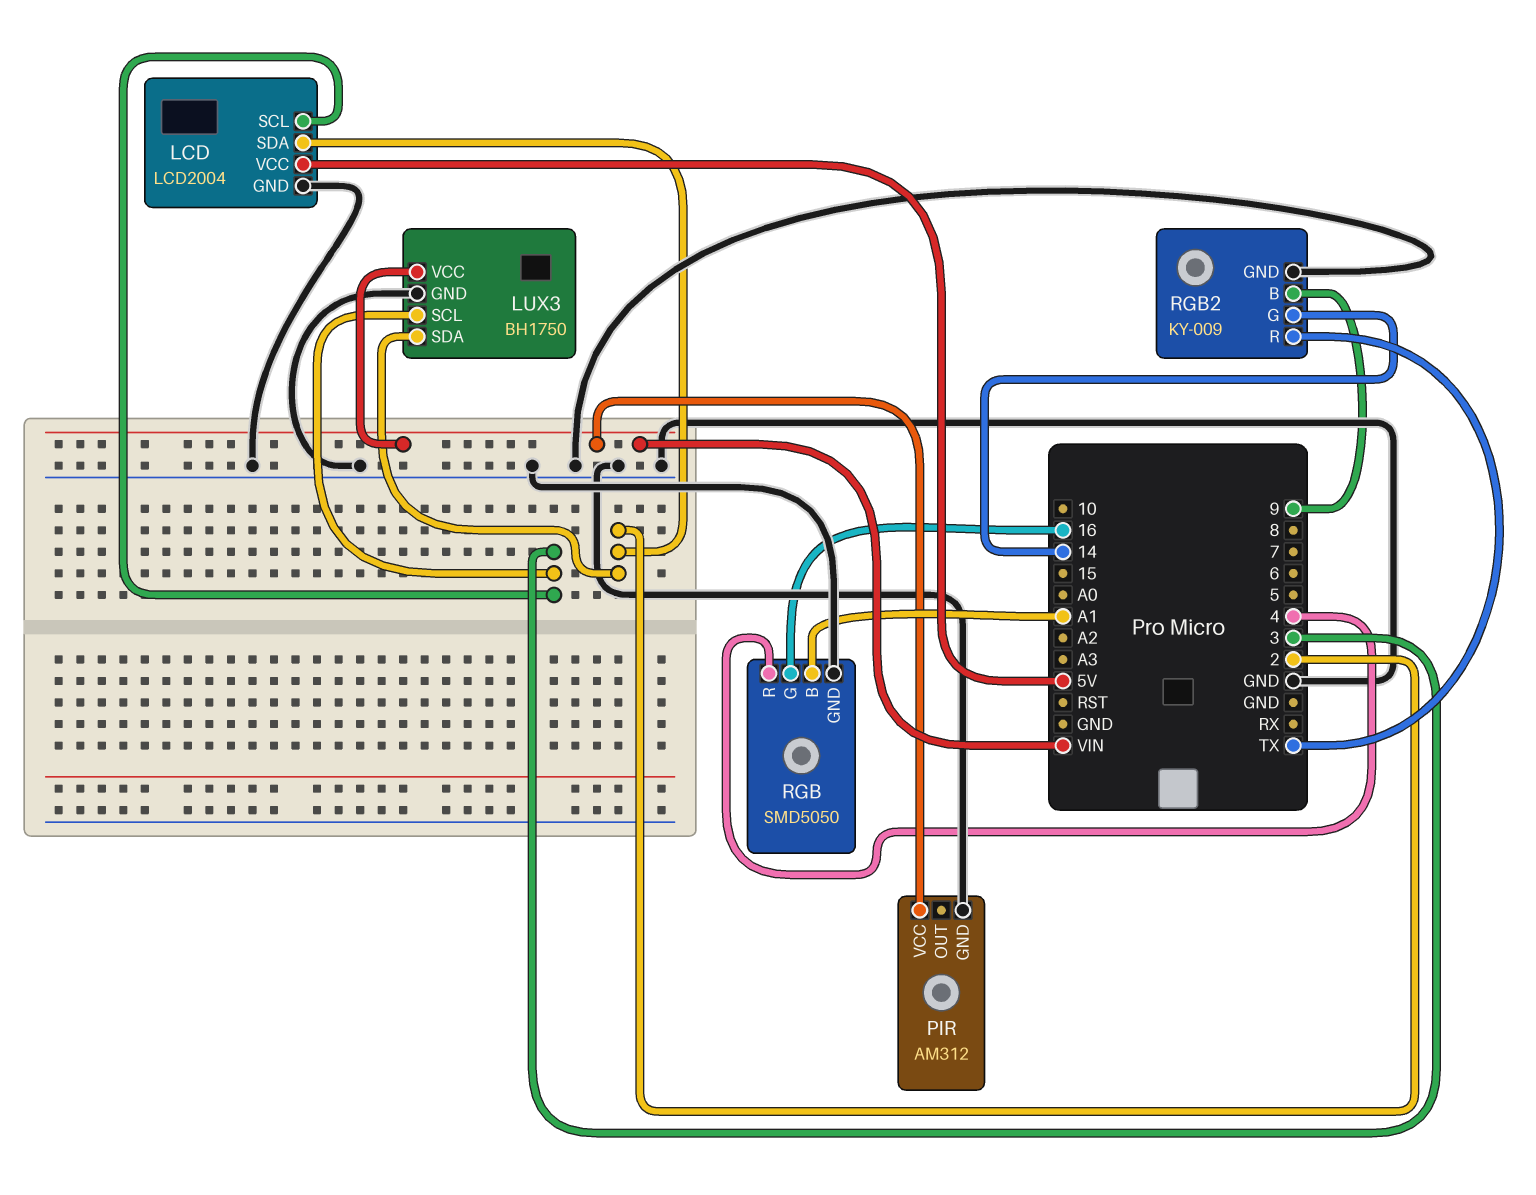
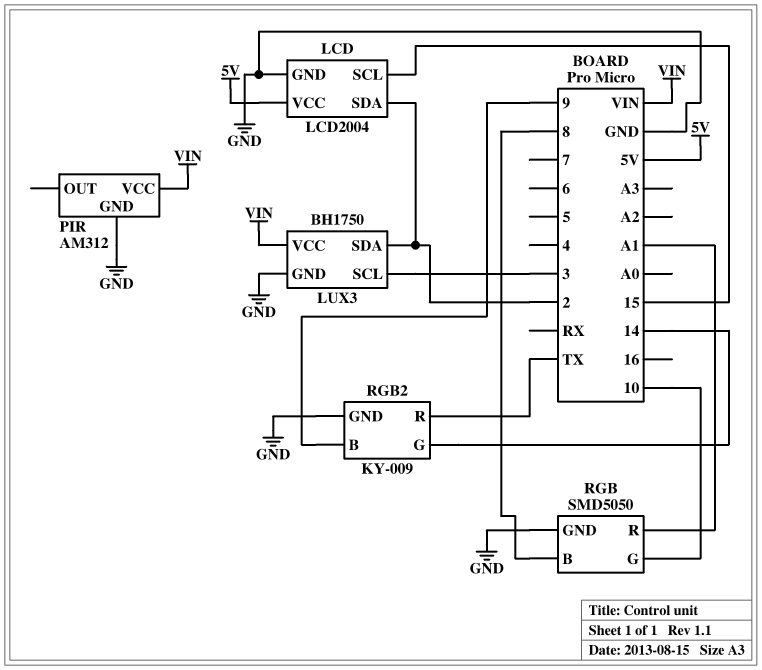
LCD pin SCL: 3 -> 15
RGB pin B: A1 -> 8
RGB pin G: 16 -> 10
RGB pin R: 4 -> A1

